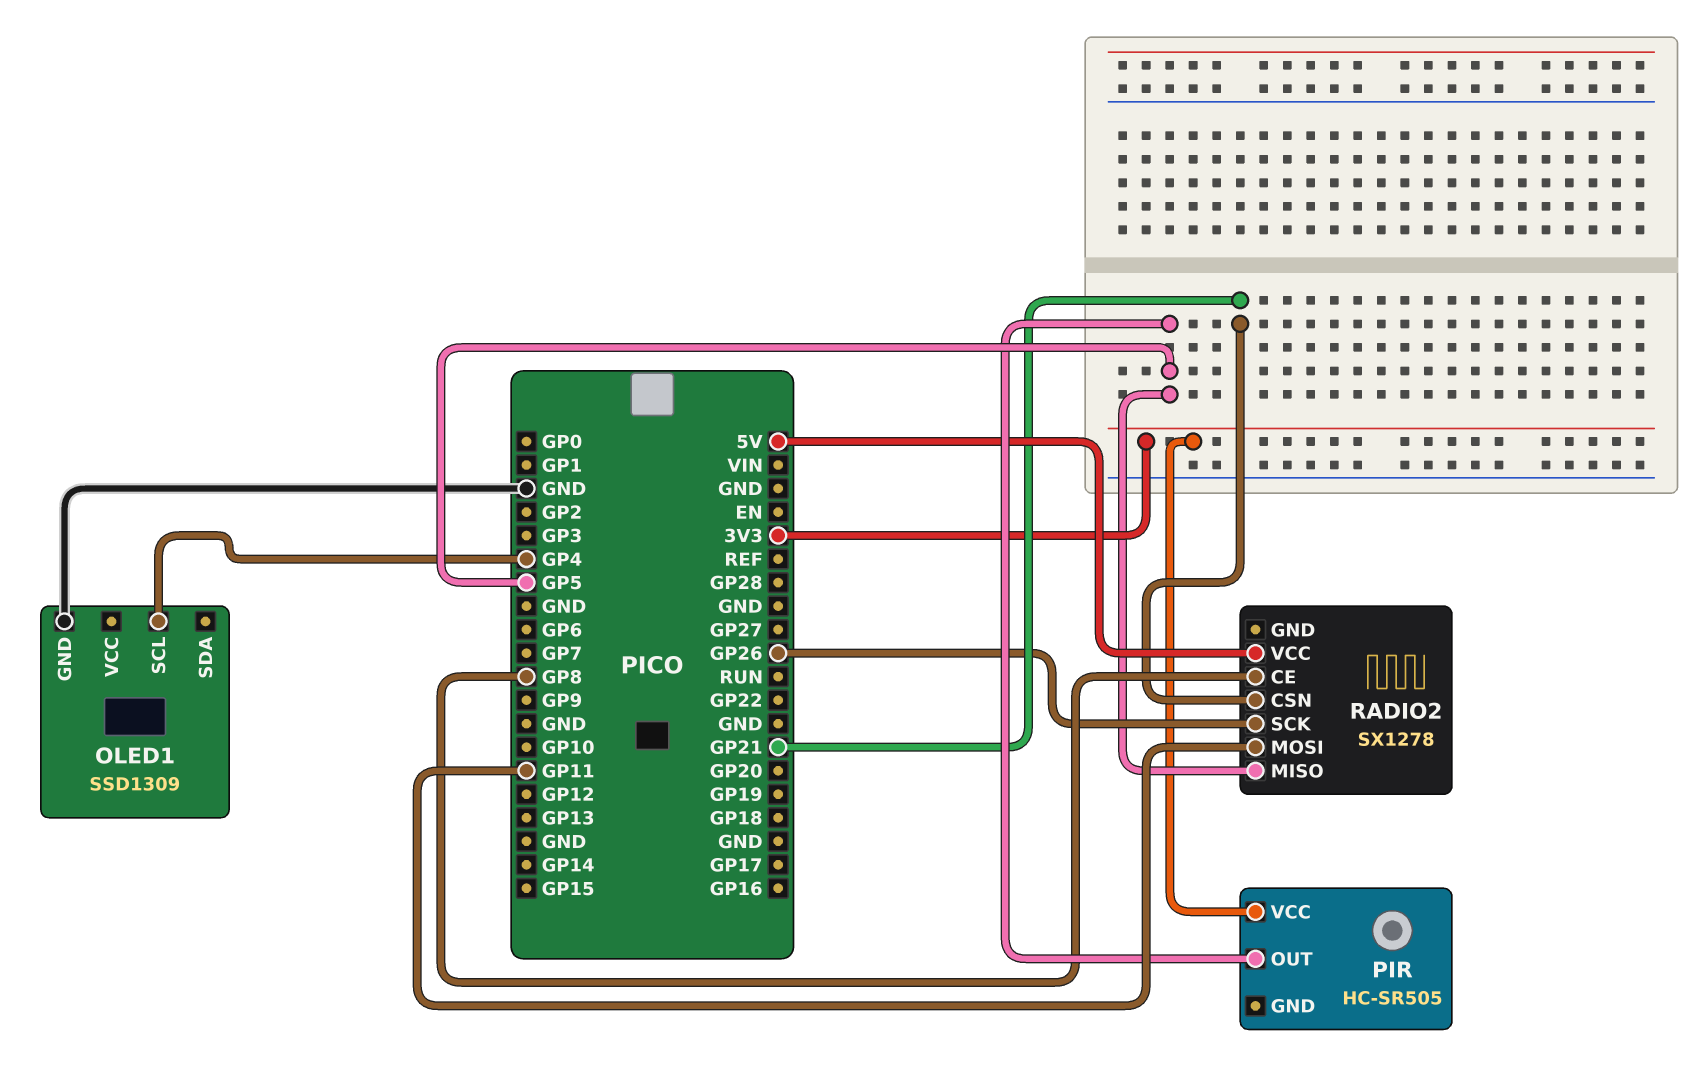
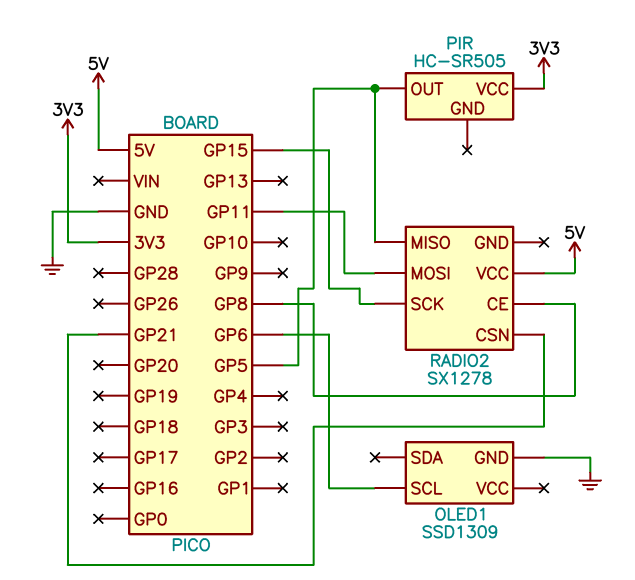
OLED1 pin SCL: GP4 -> GP6
RADIO2 pin SCK: GP26 -> GP15

